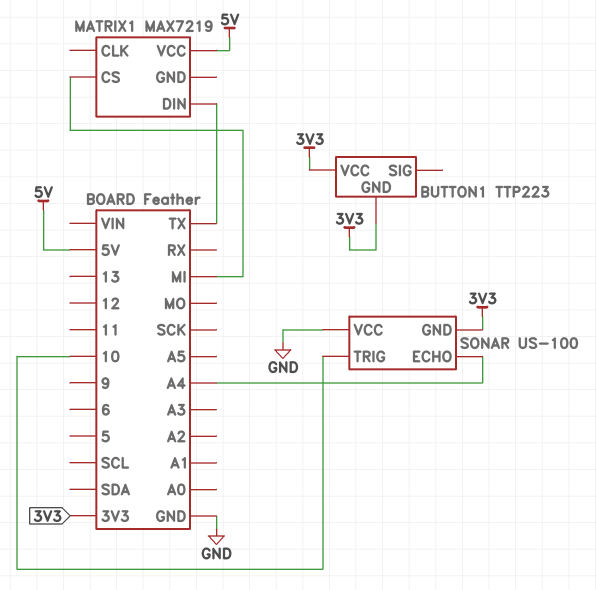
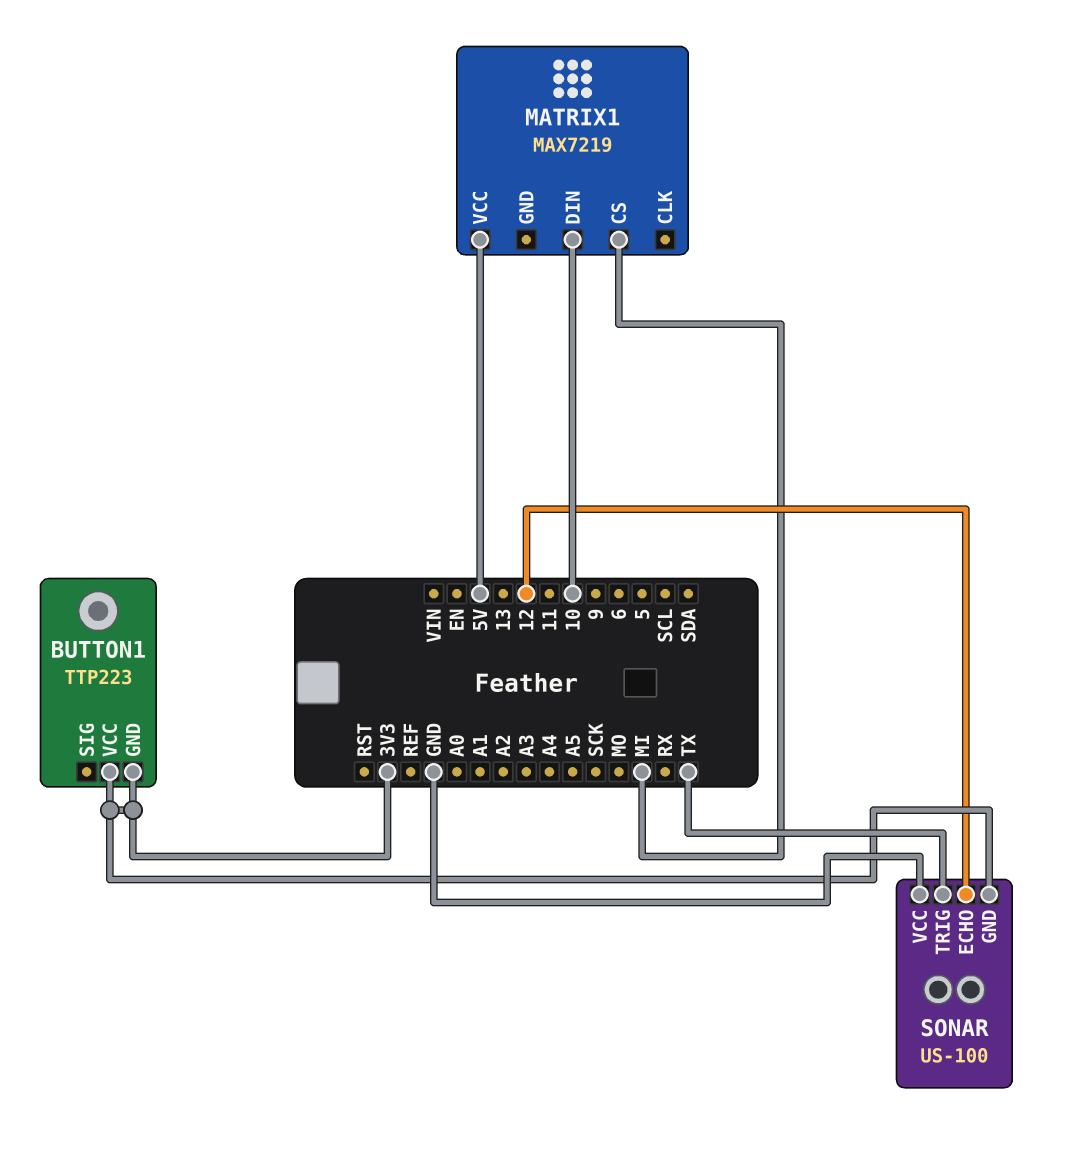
MATRIX1 pin DIN: TX -> 10
SONAR pin ECHO: A4 -> 12
SONAR pin TRIG: 10 -> TX

